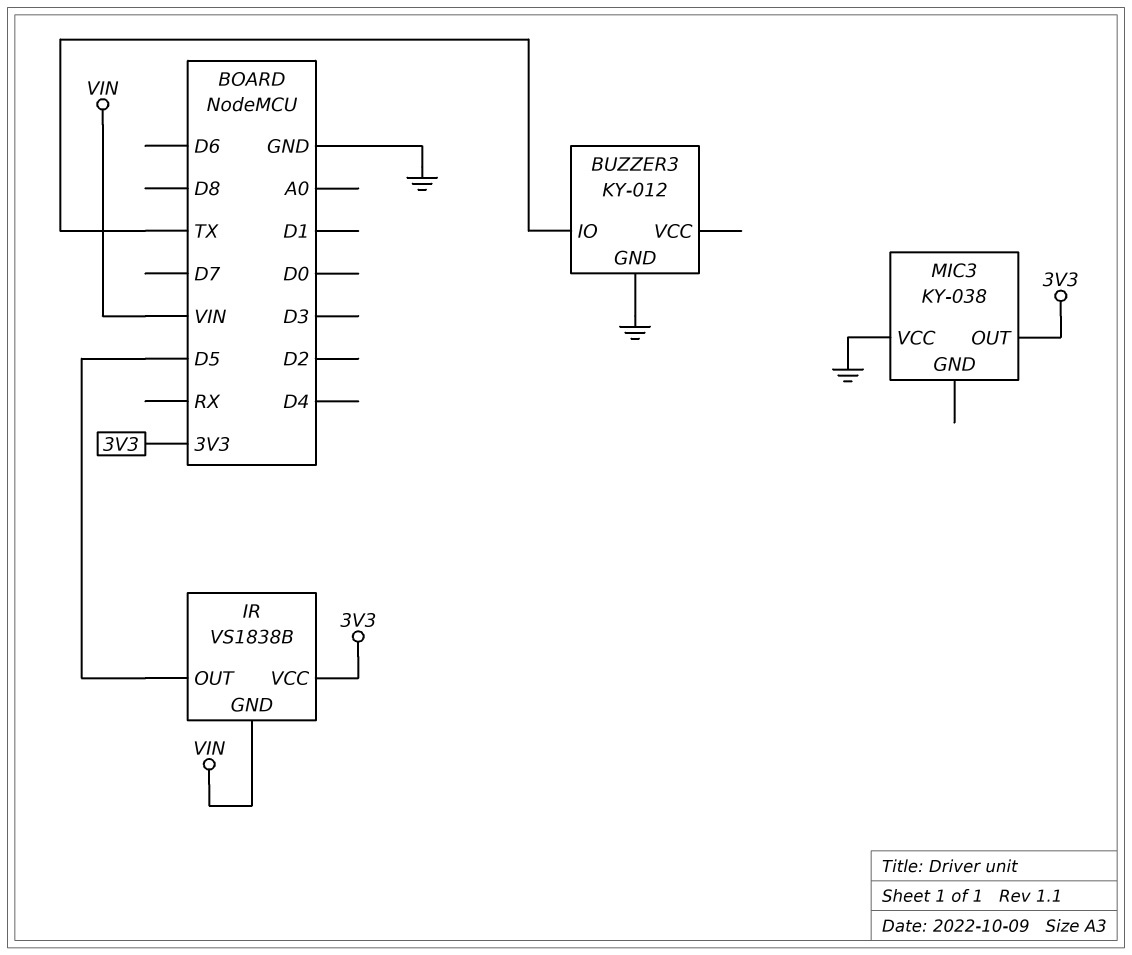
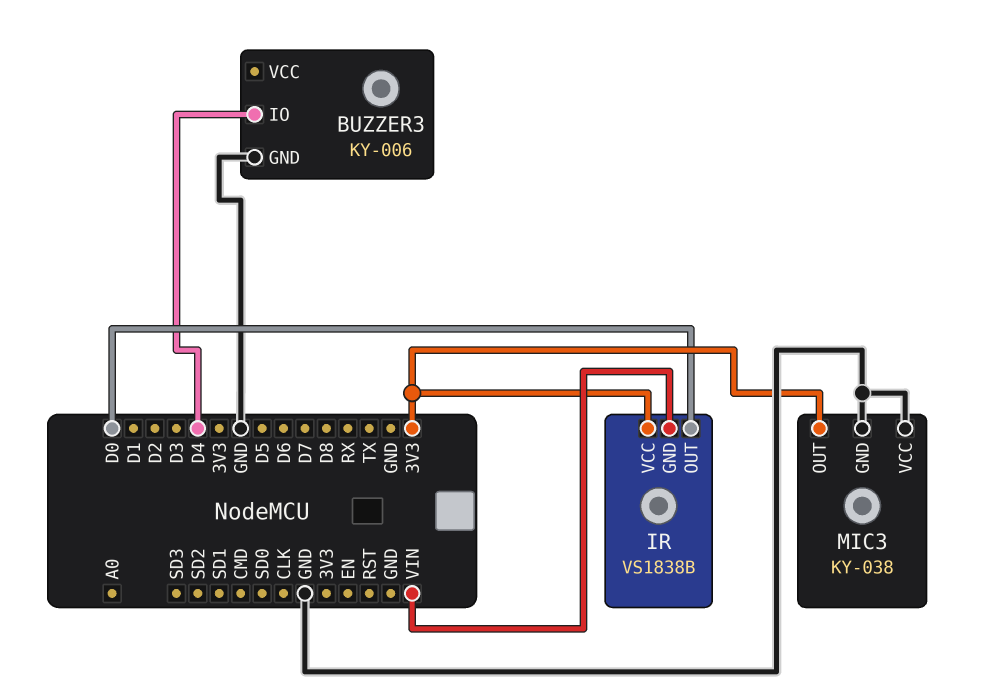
BUZZER3: KY-012 -> KY-006
BUZZER3 pin IO: TX -> D4
IR pin OUT: D5 -> D0
MIC3 pin GND: none -> GND

